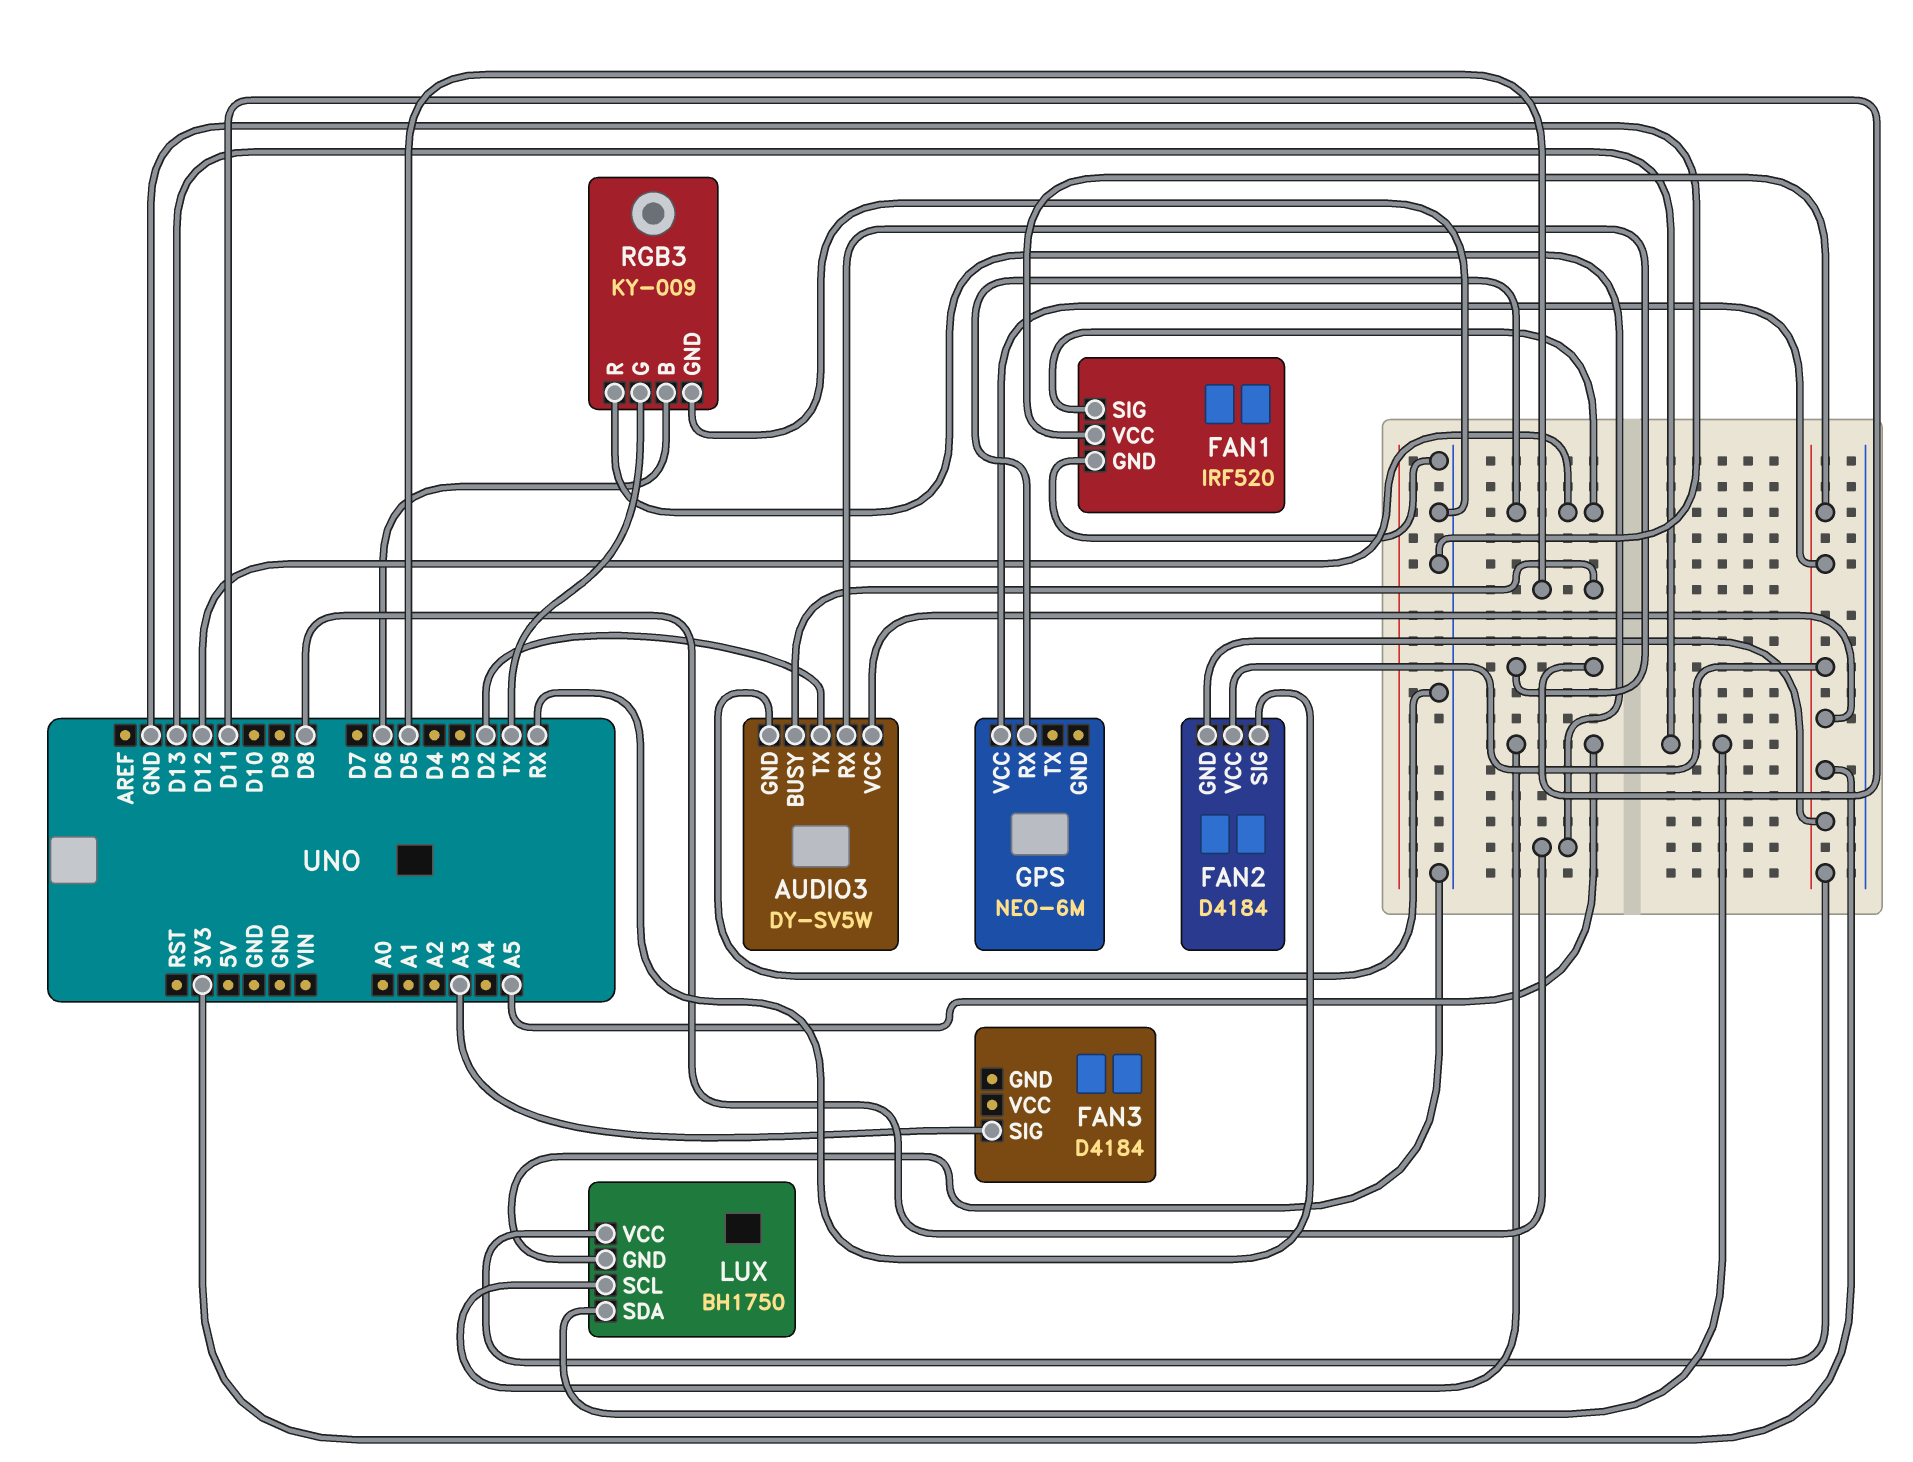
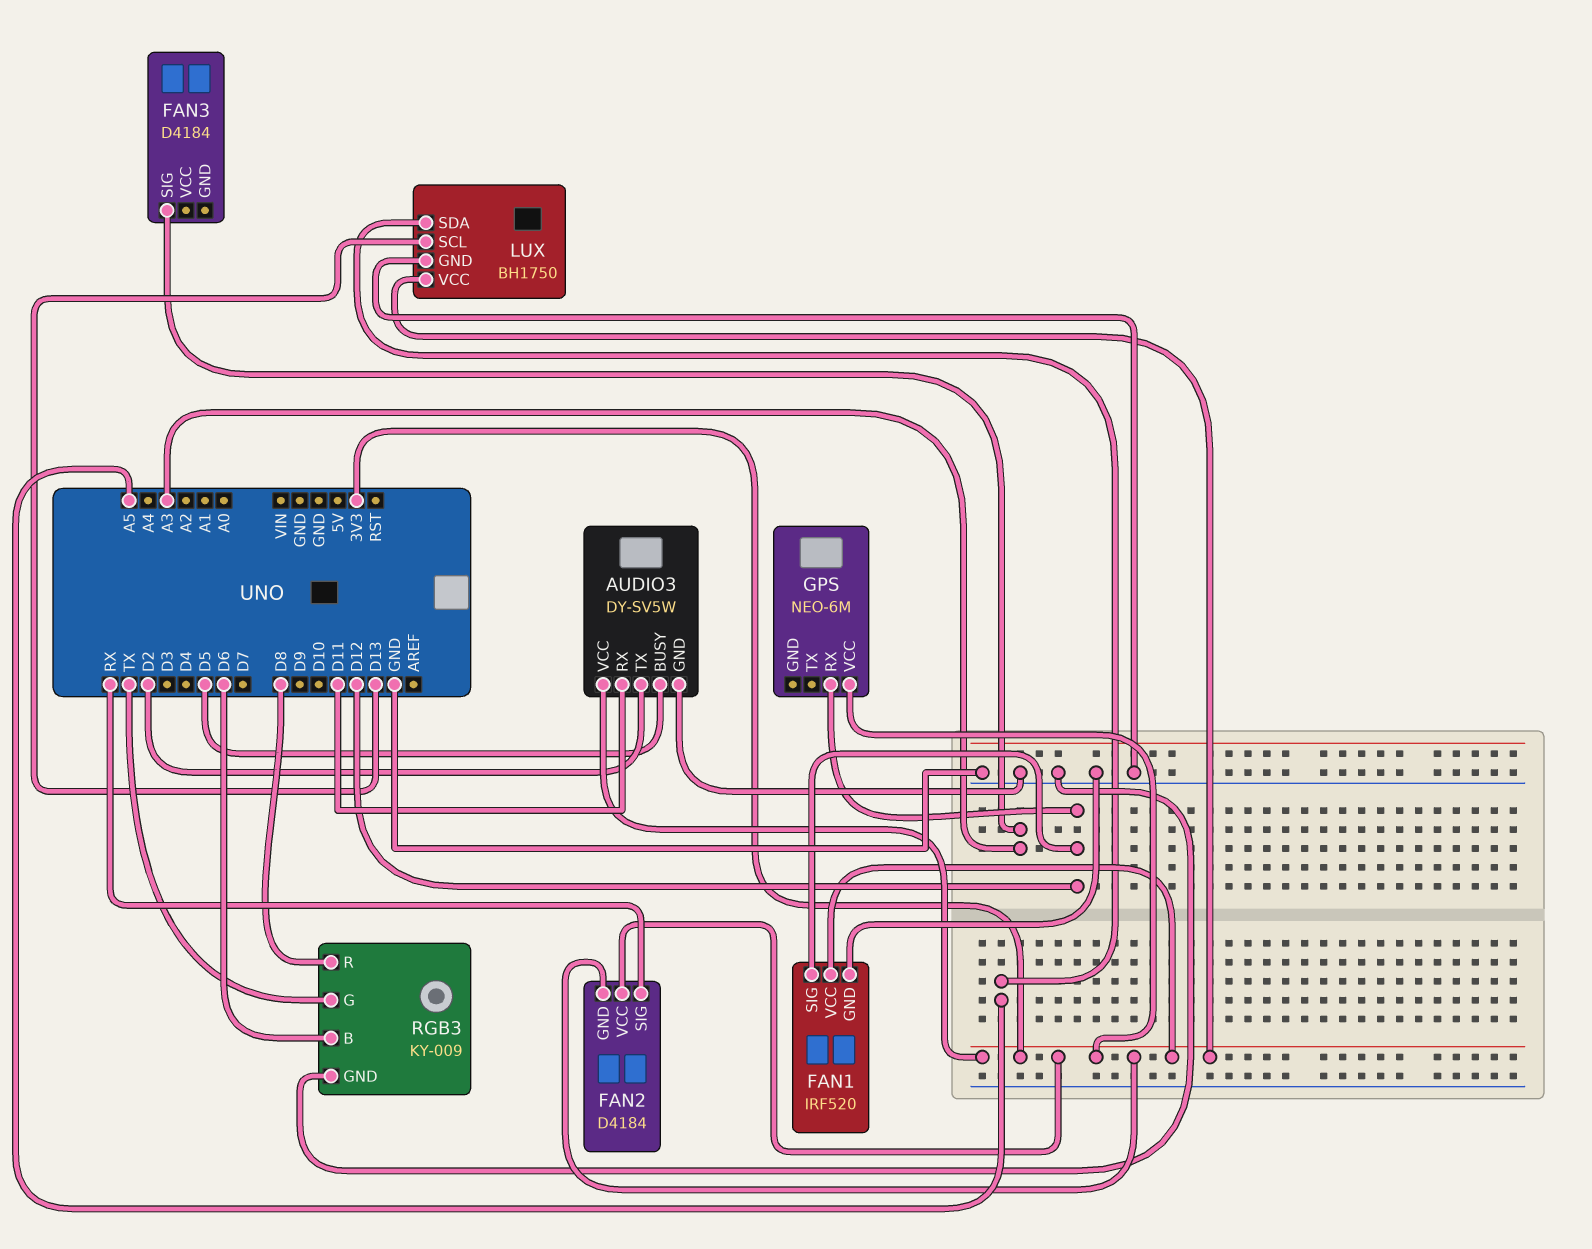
LUX pin SCL: A5 -> D13
LUX pin SDA: D13 -> A5

